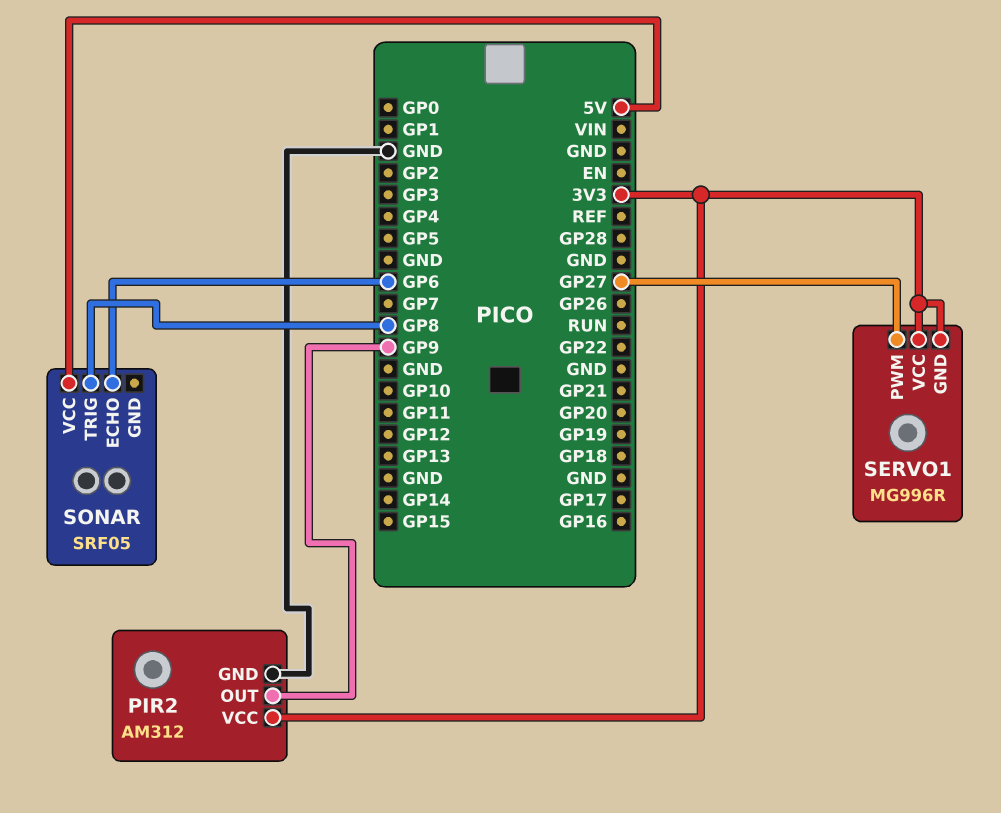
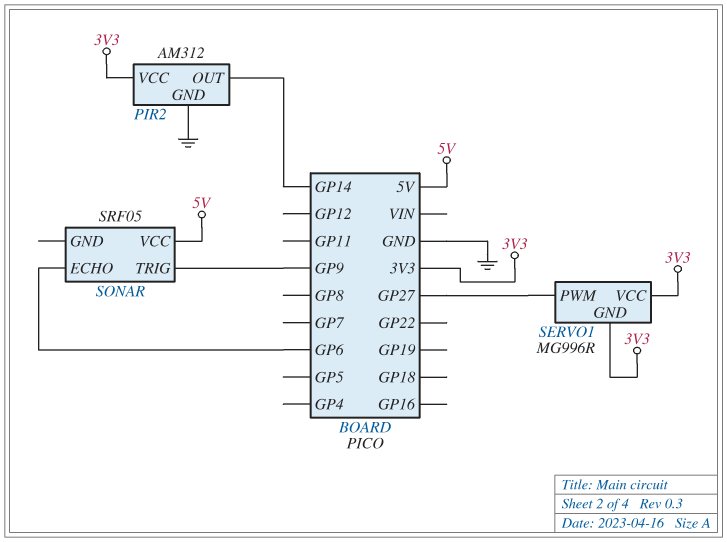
PIR2 pin OUT: GP9 -> GP14
SONAR pin TRIG: GP8 -> GP9

